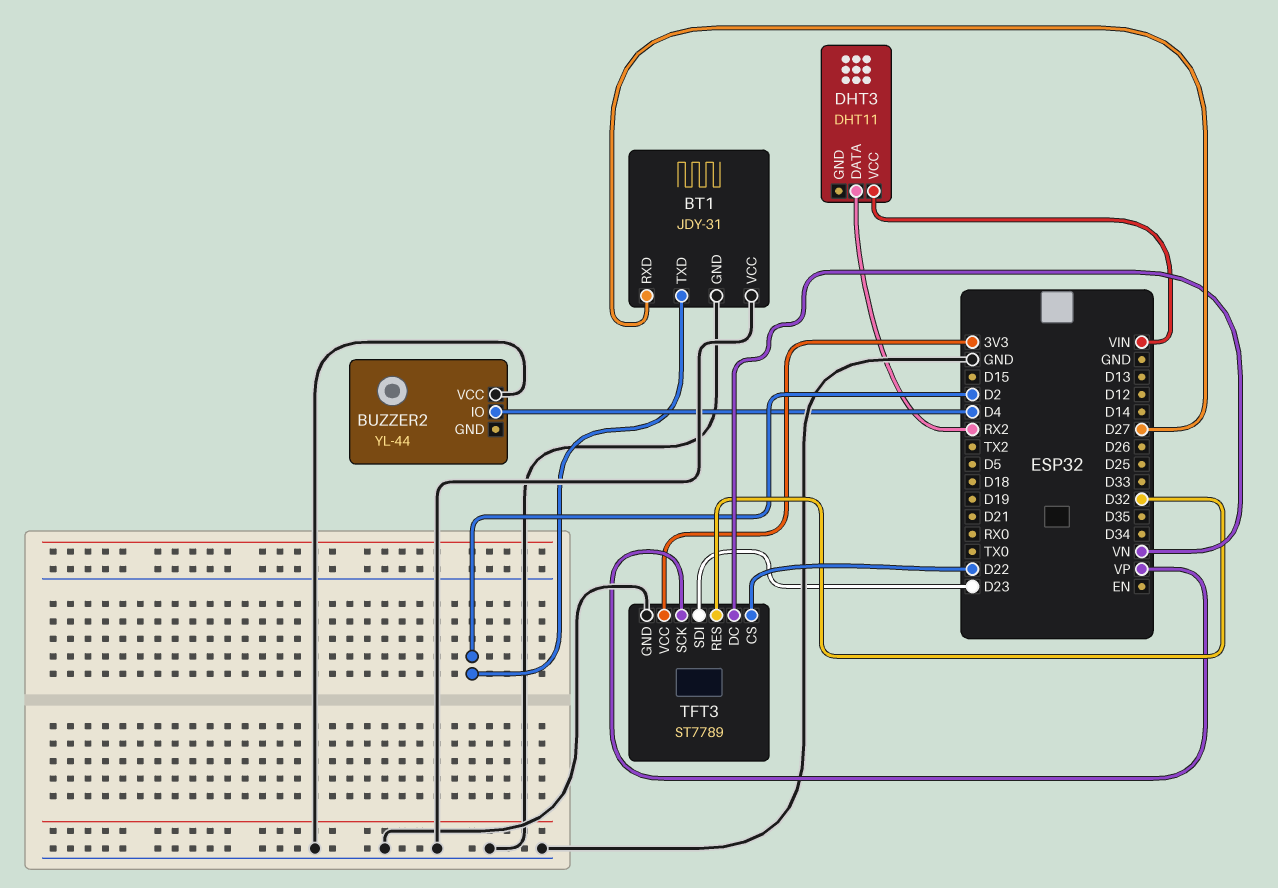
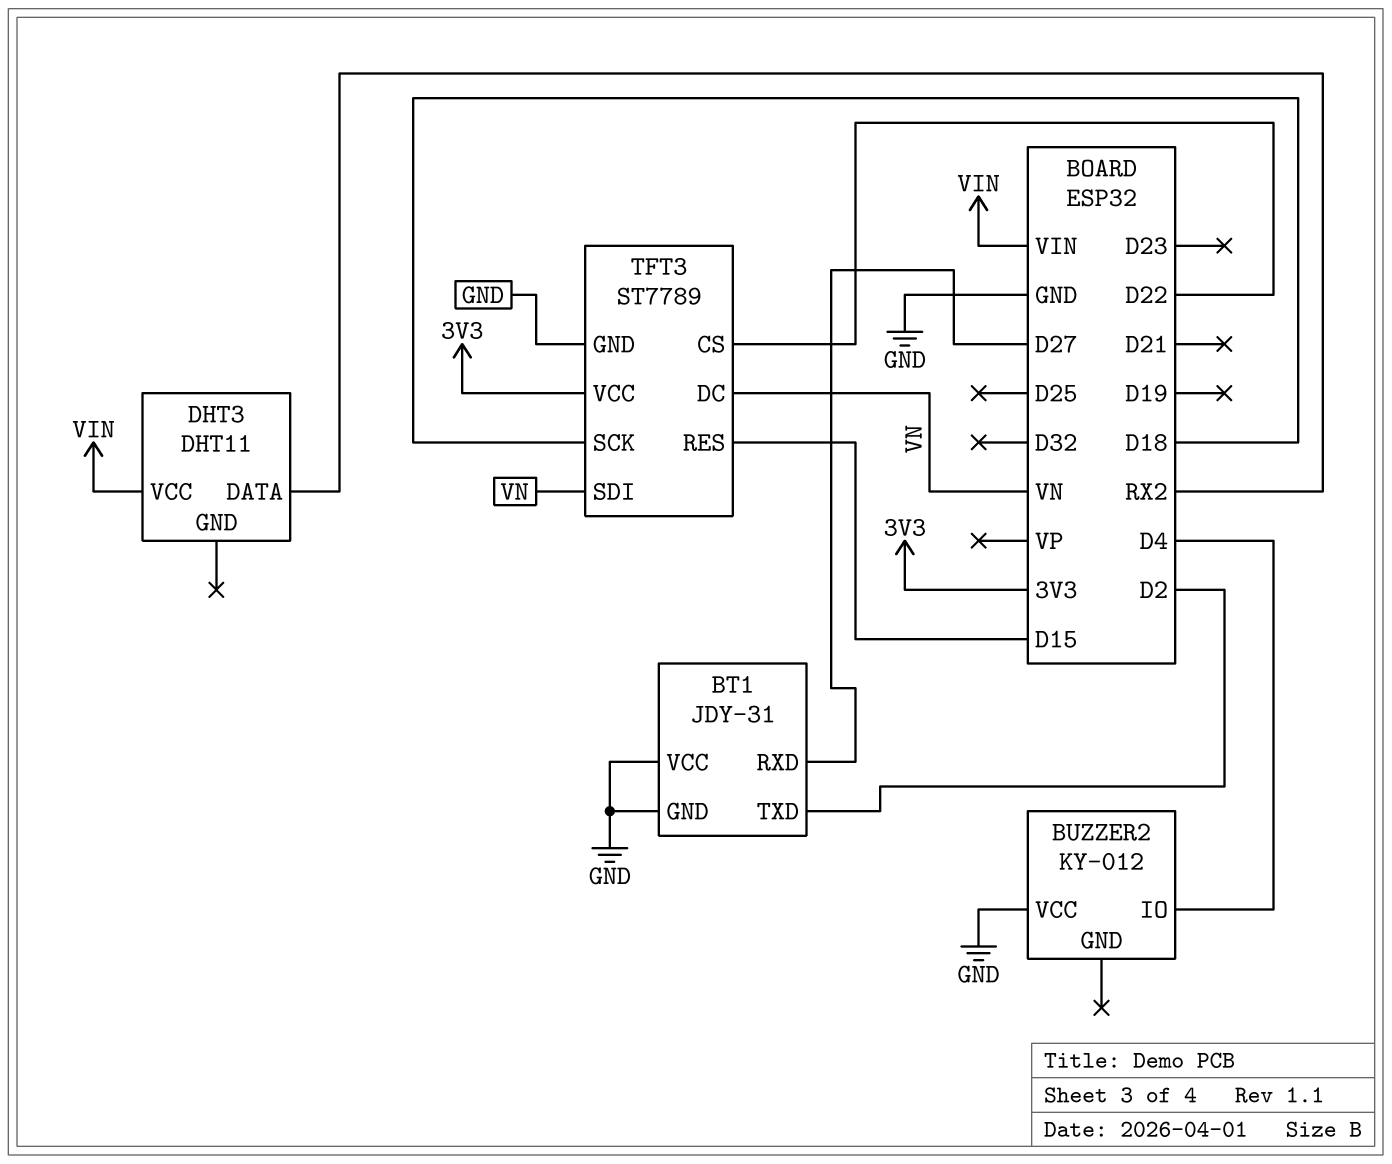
BUZZER2: YL-44 -> KY-012
TFT3 pin RES: D32 -> D15
TFT3 pin SCK: VP -> D18
TFT3 pin SDI: D23 -> VN

